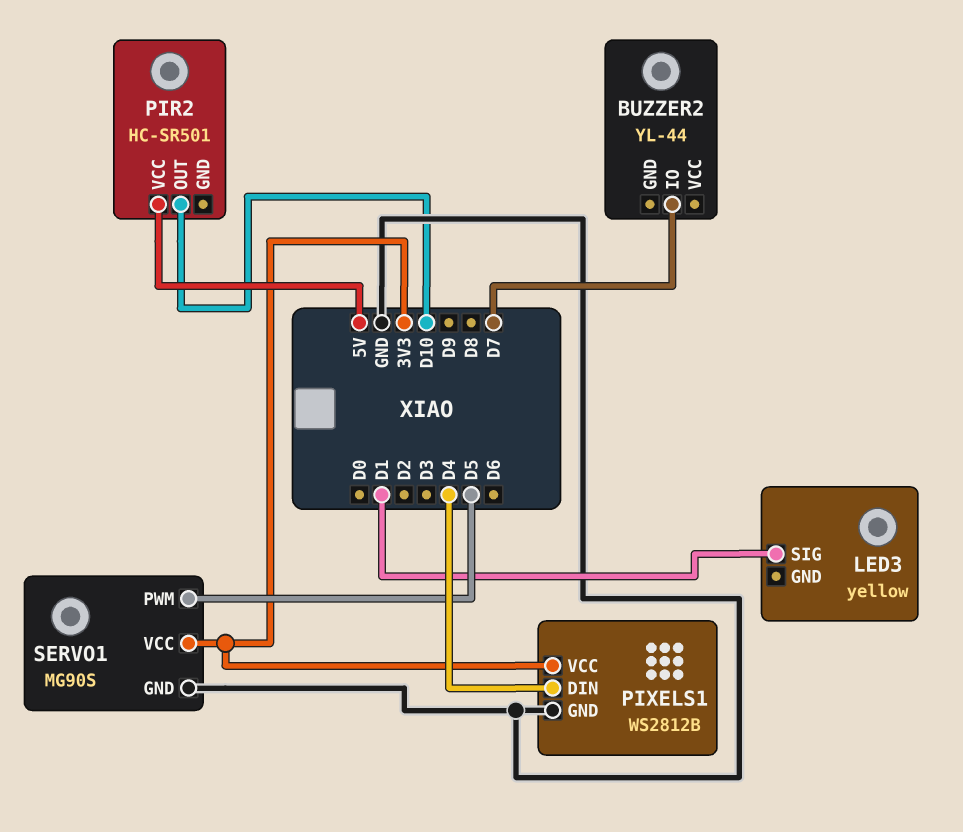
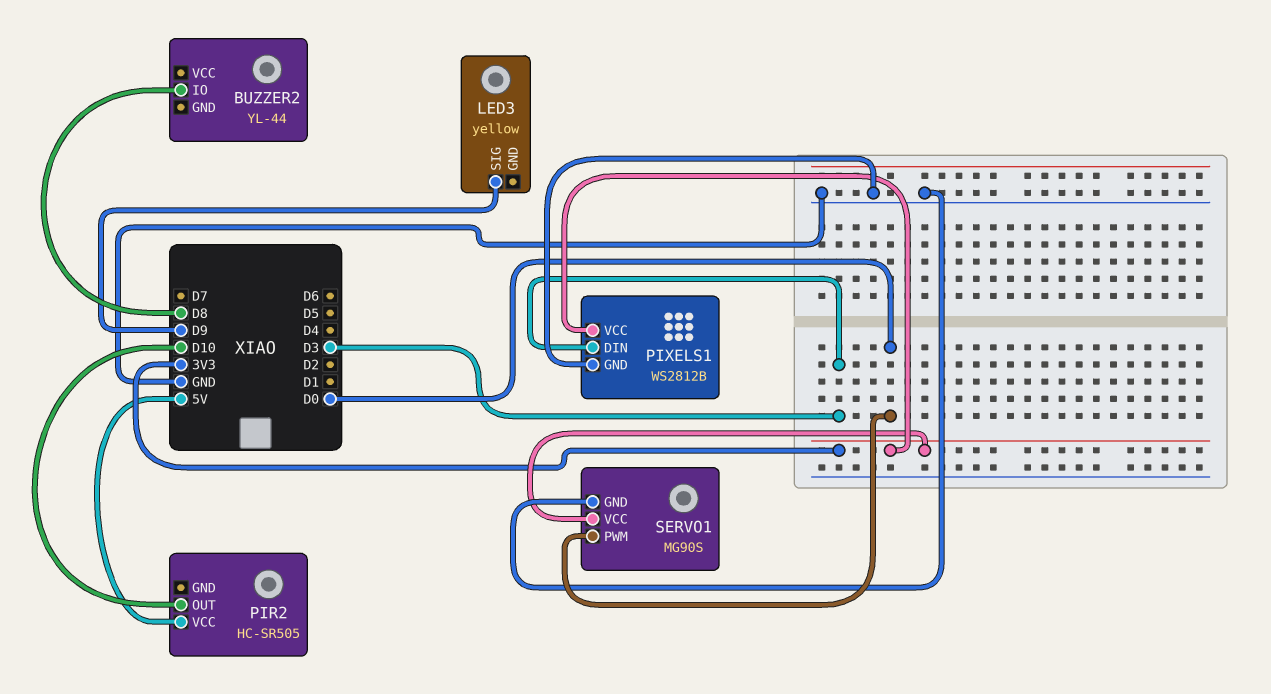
BUZZER2 pin IO: D7 -> D8
LED3 pin SIG: D1 -> D9
PIR2: HC-SR501 -> HC-SR505
PIXELS1 pin DIN: D4 -> D3
SERVO1 pin PWM: D5 -> D0

